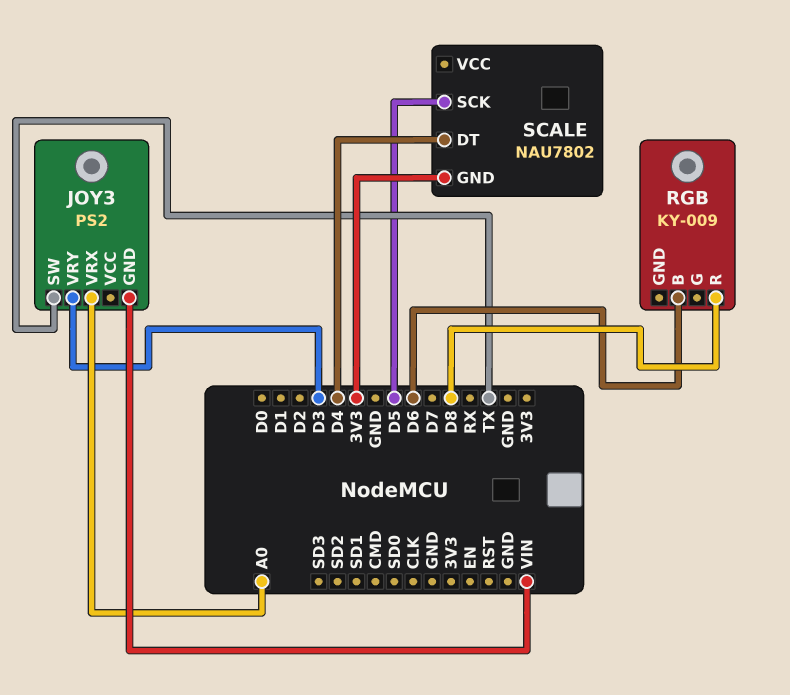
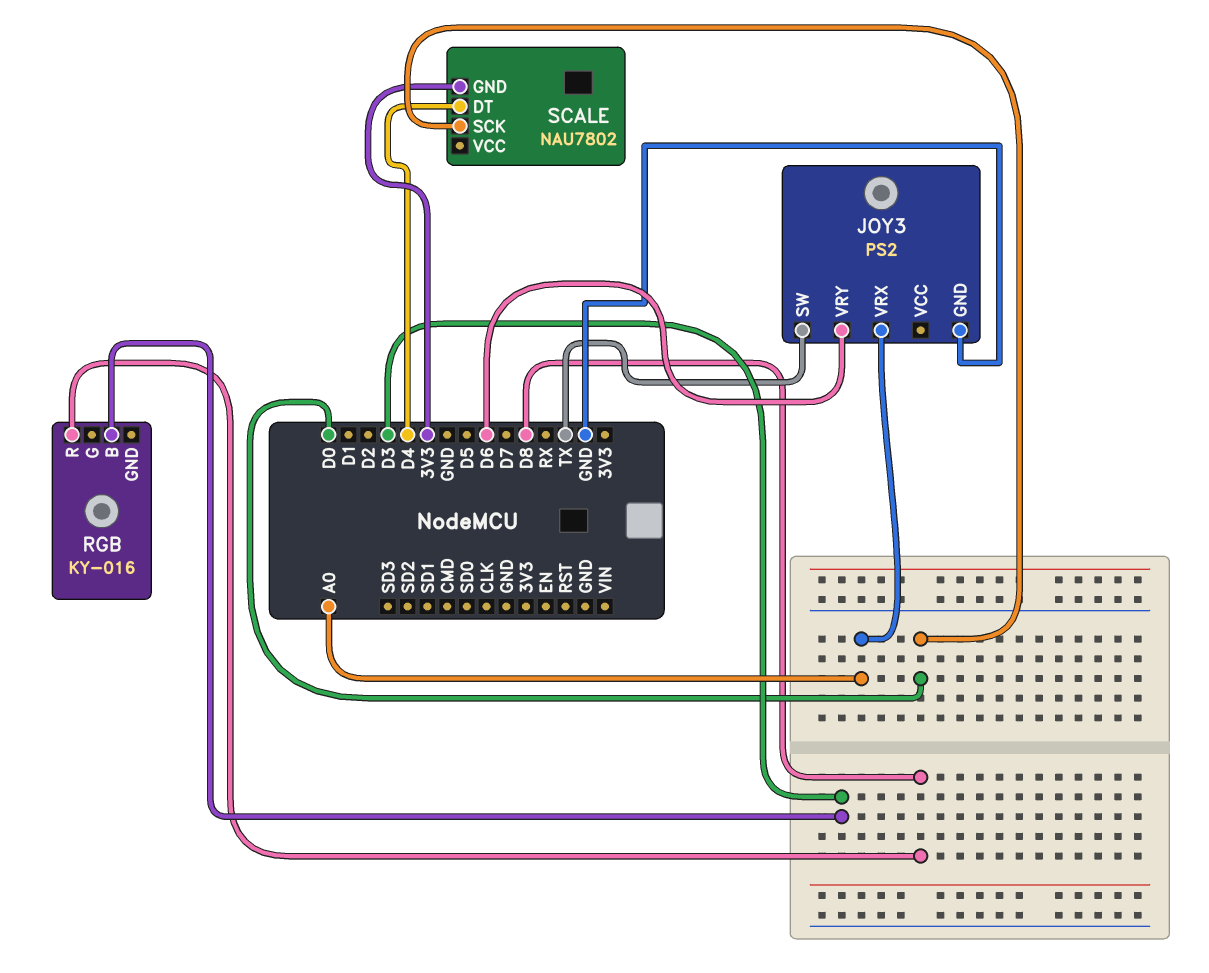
JOY3 pin GND: VIN -> GND
JOY3 pin VRY: D3 -> D6
RGB: KY-009 -> KY-016
RGB pin B: D6 -> D3
SCALE pin SCK: D5 -> D0

